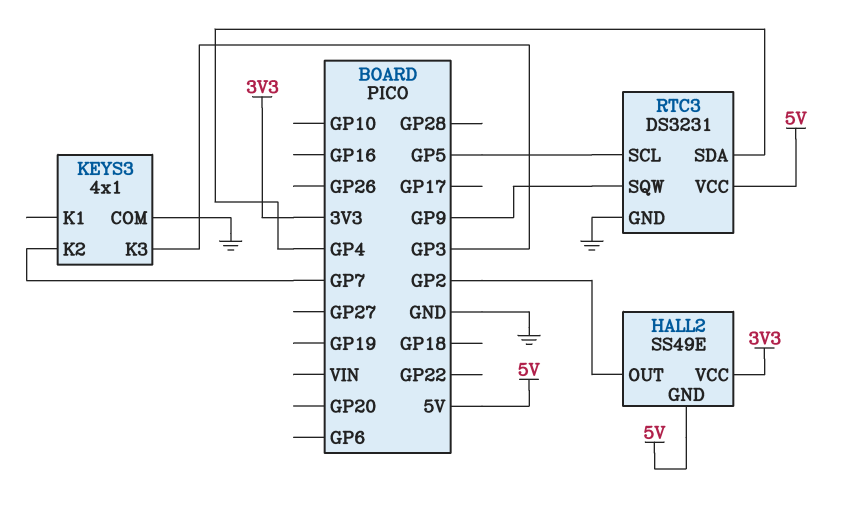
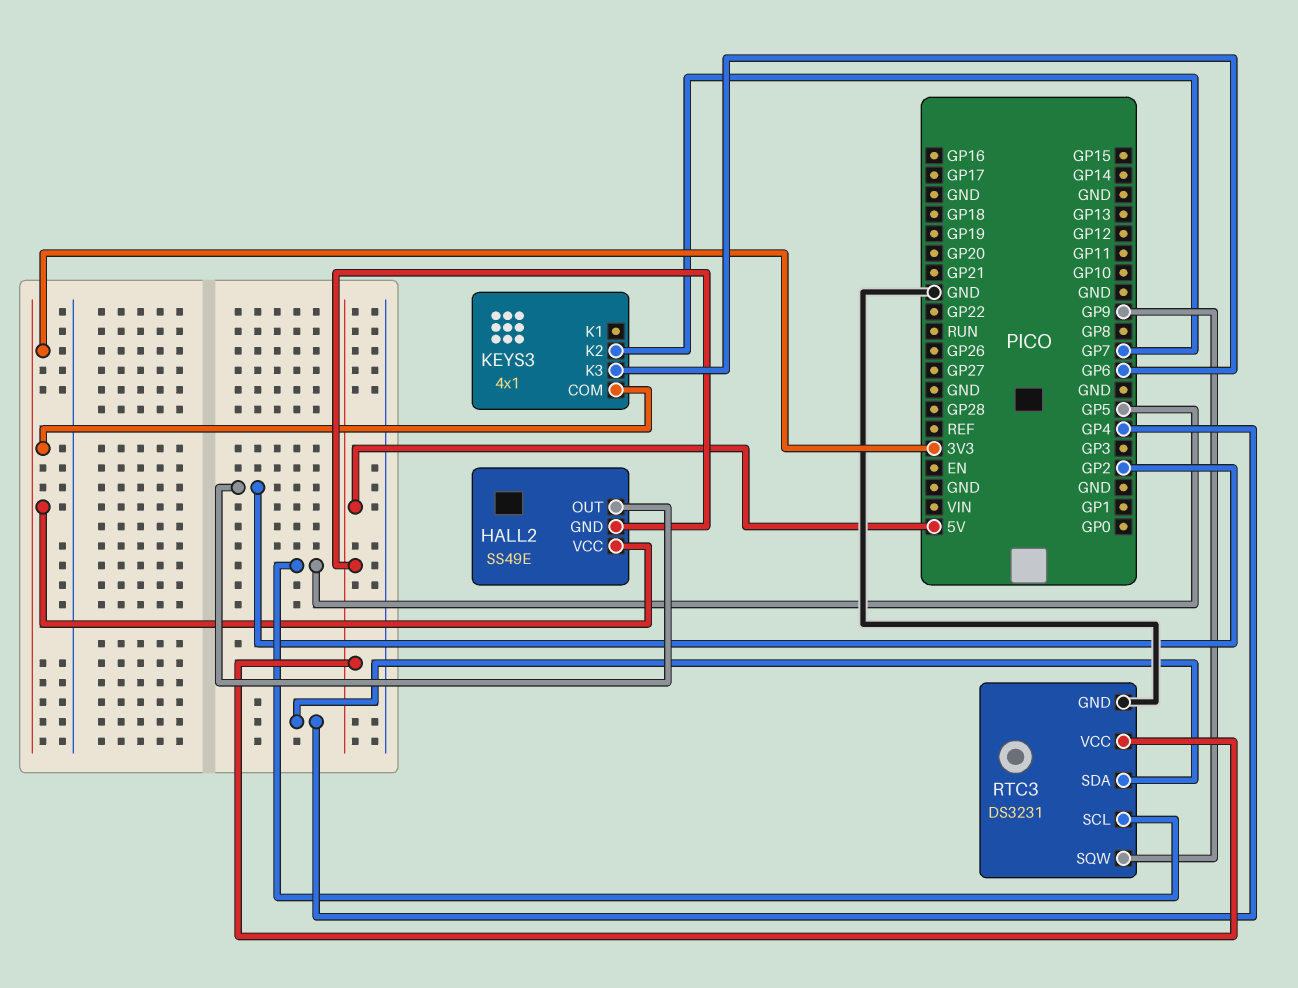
KEYS3 pin COM: GND -> 3V3
KEYS3 pin K3: GP3 -> GP6

